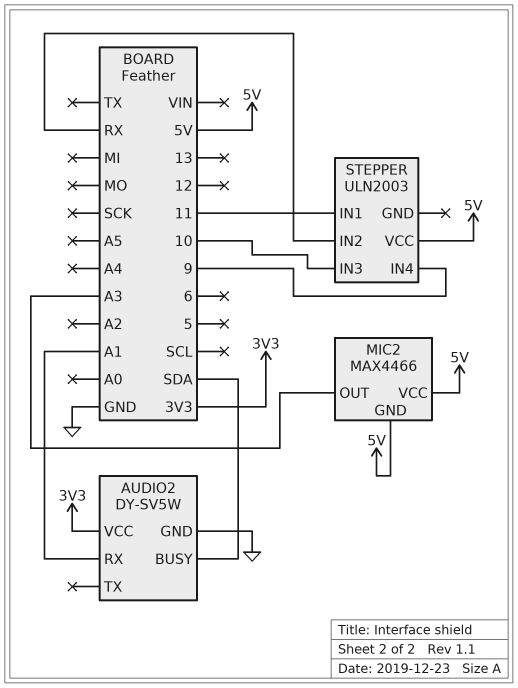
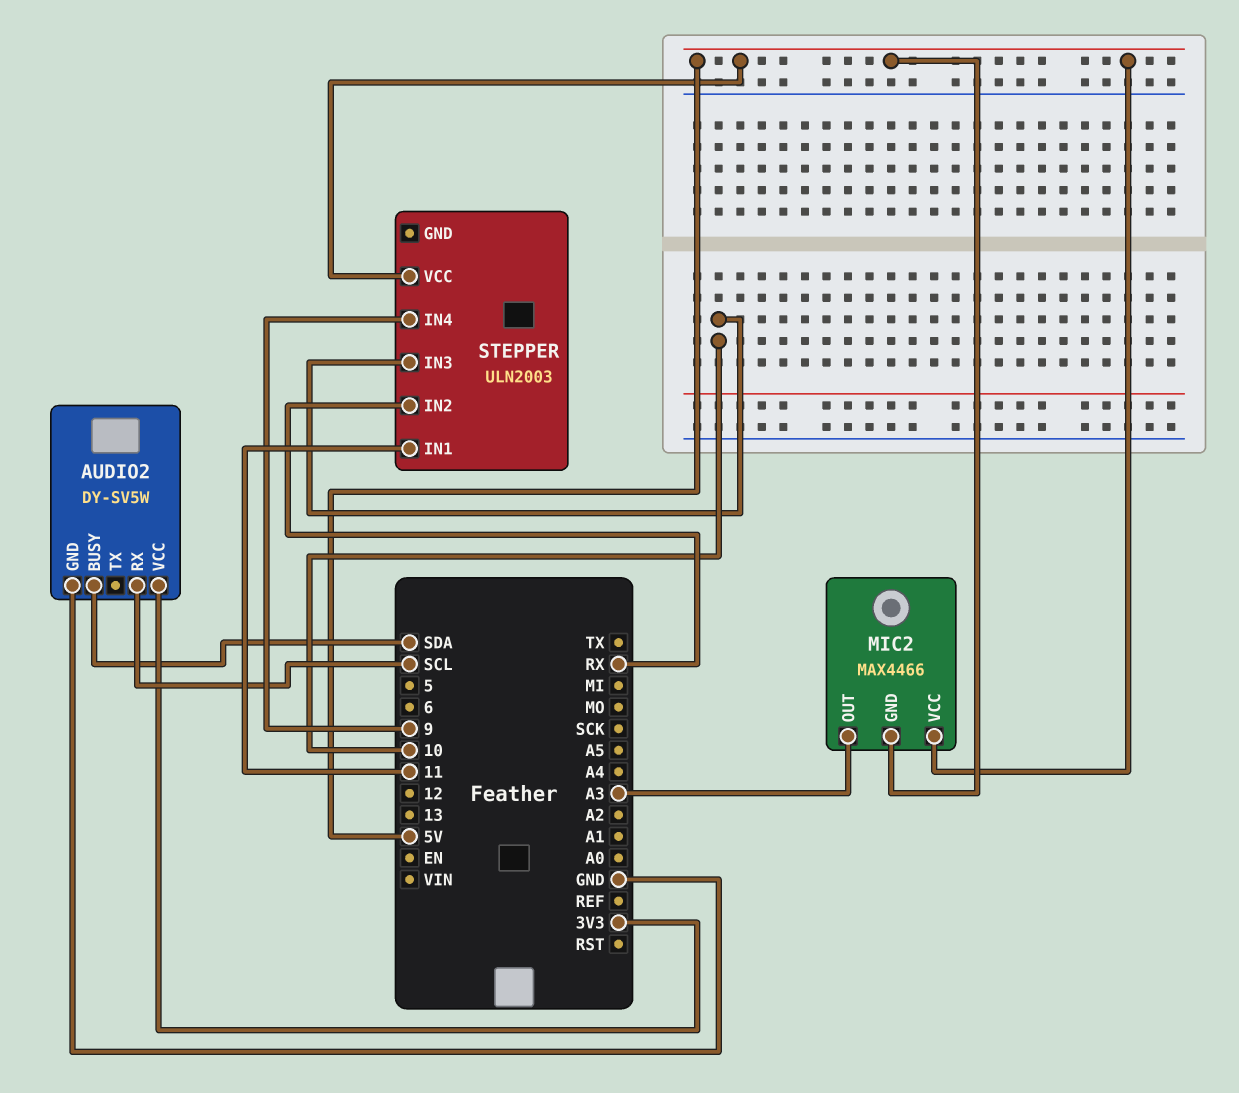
AUDIO2 pin RX: A1 -> SCL

